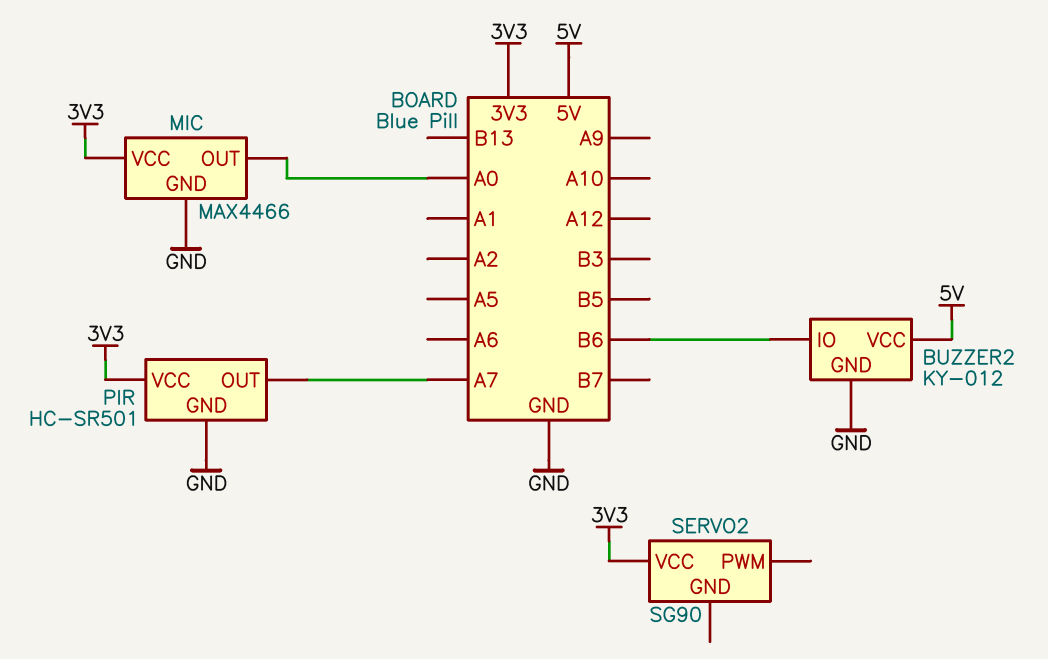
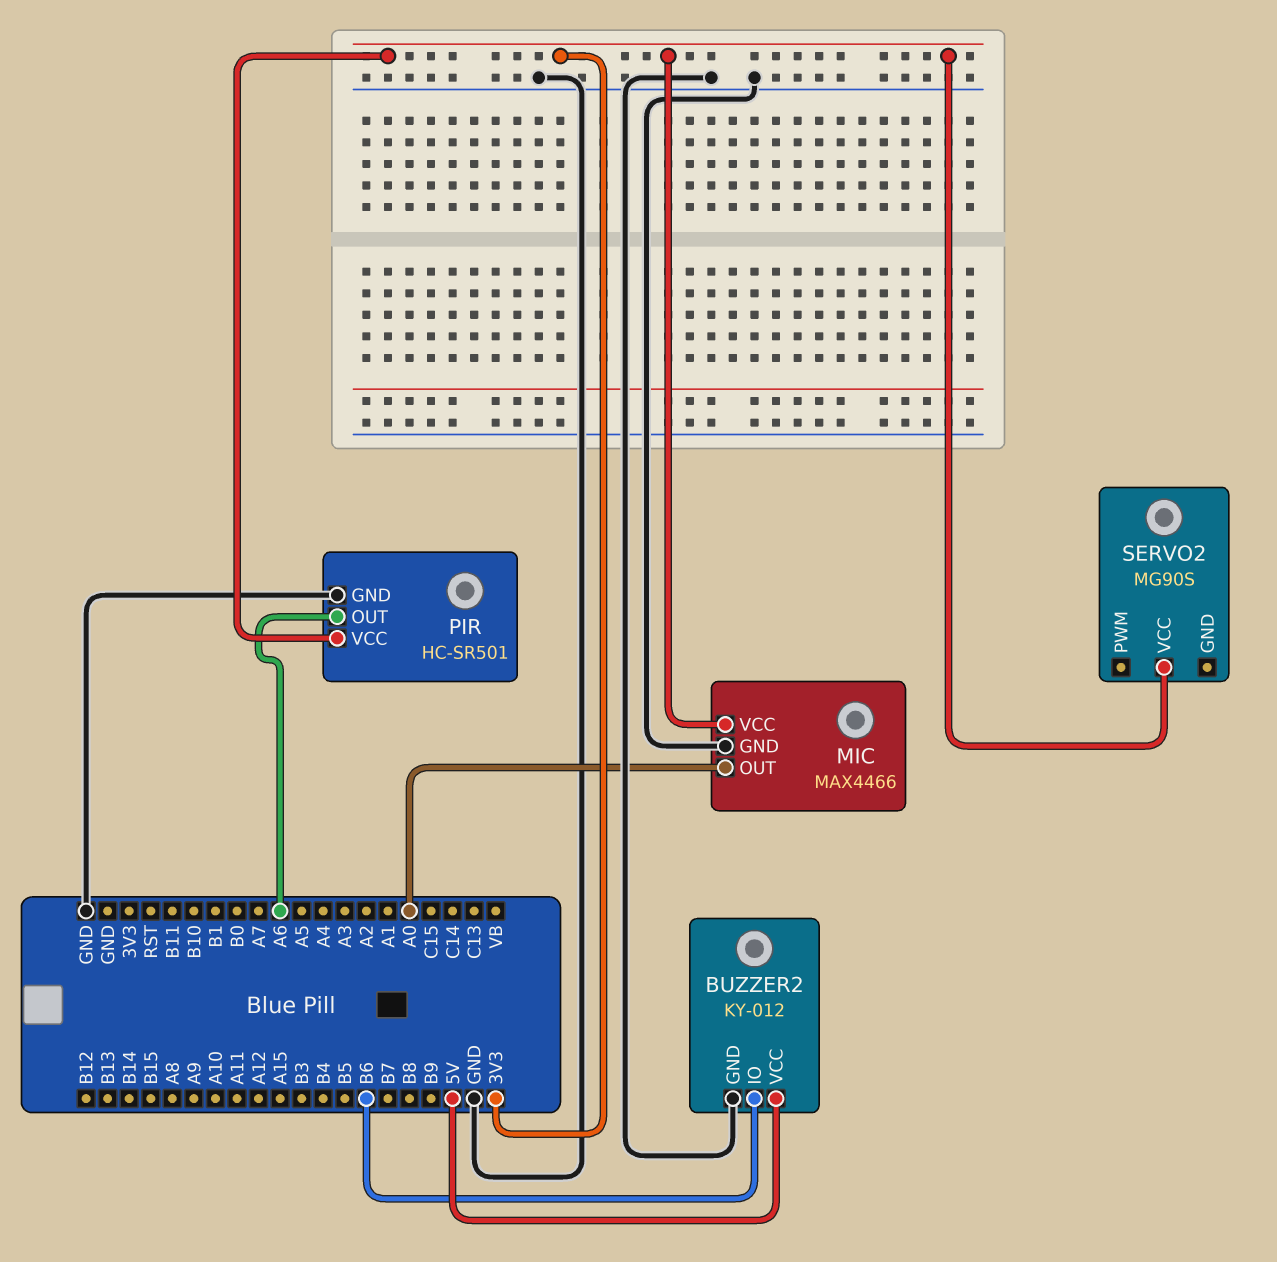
PIR pin OUT: A7 -> A6
SERVO2: SG90 -> MG90S

